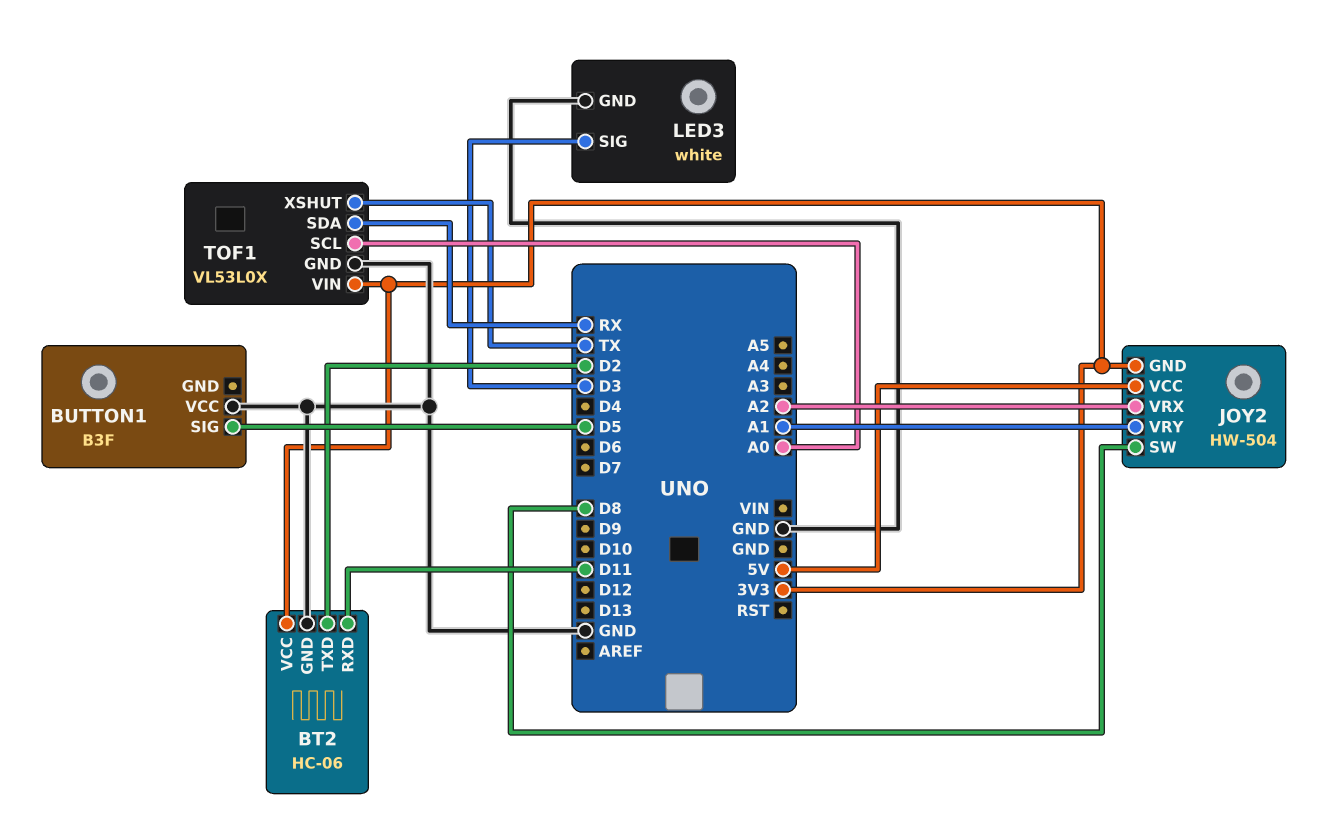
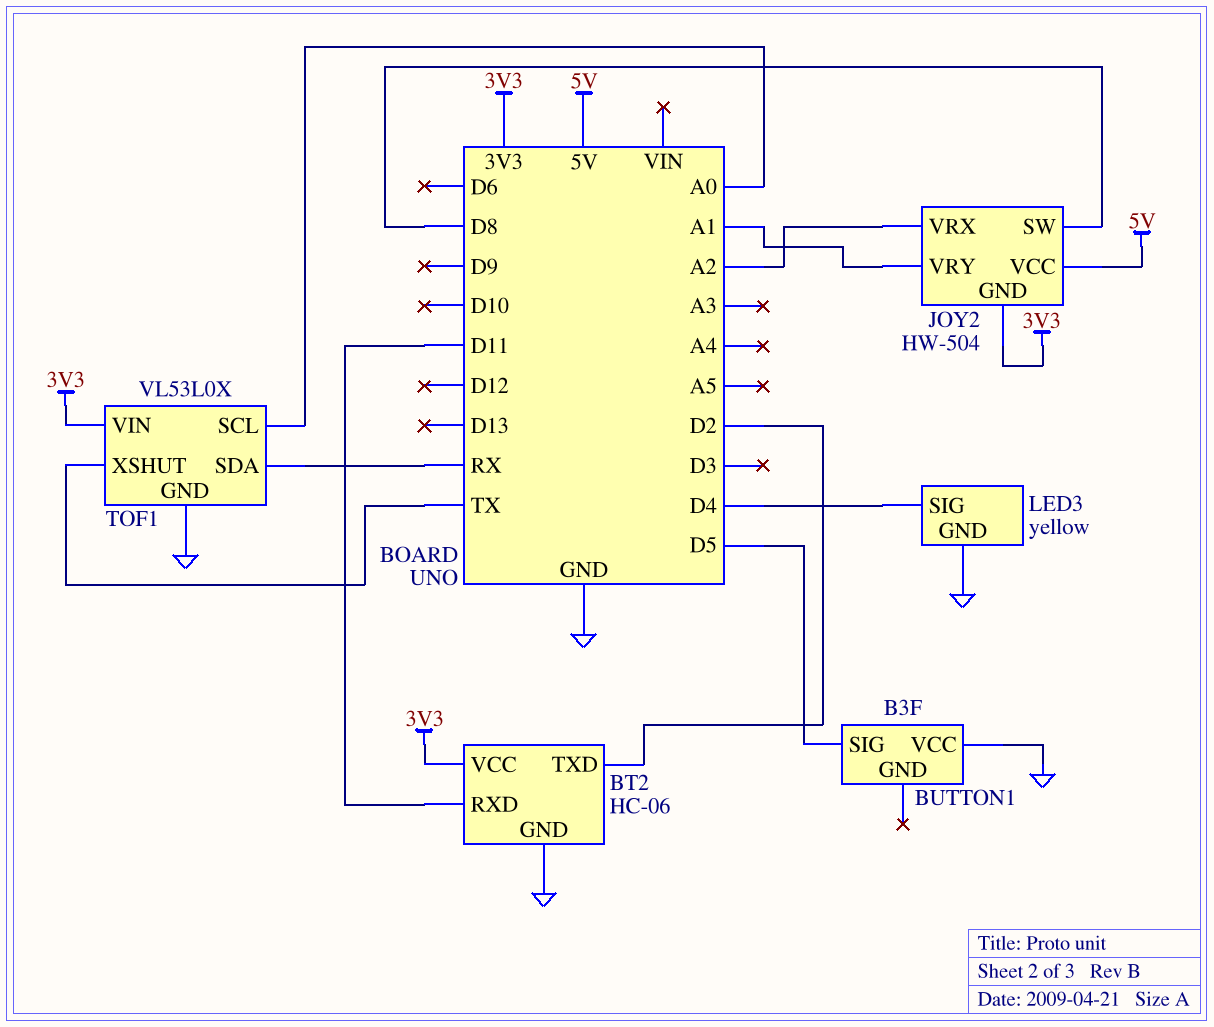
LED3: white -> yellow
LED3 pin SIG: D3 -> D4

